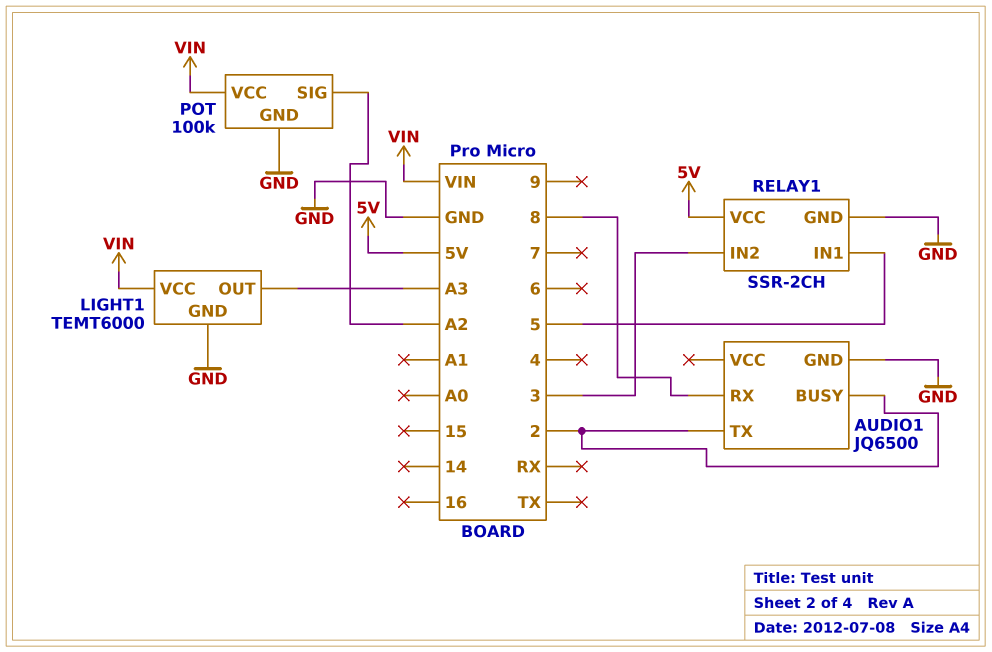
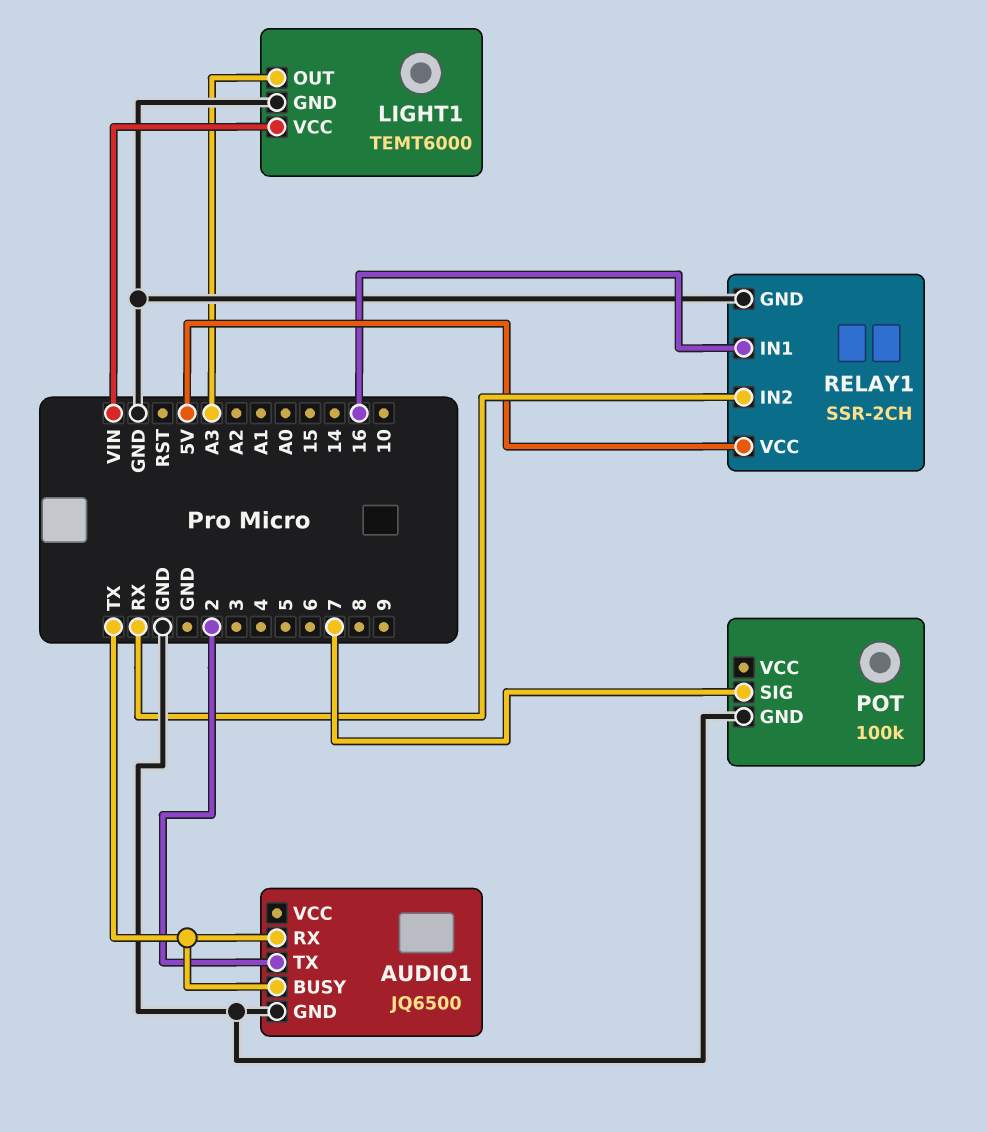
AUDIO1 pin BUSY: 2 -> TX
AUDIO1 pin RX: 8 -> TX
POT pin SIG: A2 -> 7
POT pin VCC: VIN -> none
RELAY1 pin IN1: 5 -> 16
RELAY1 pin IN2: 3 -> RX

